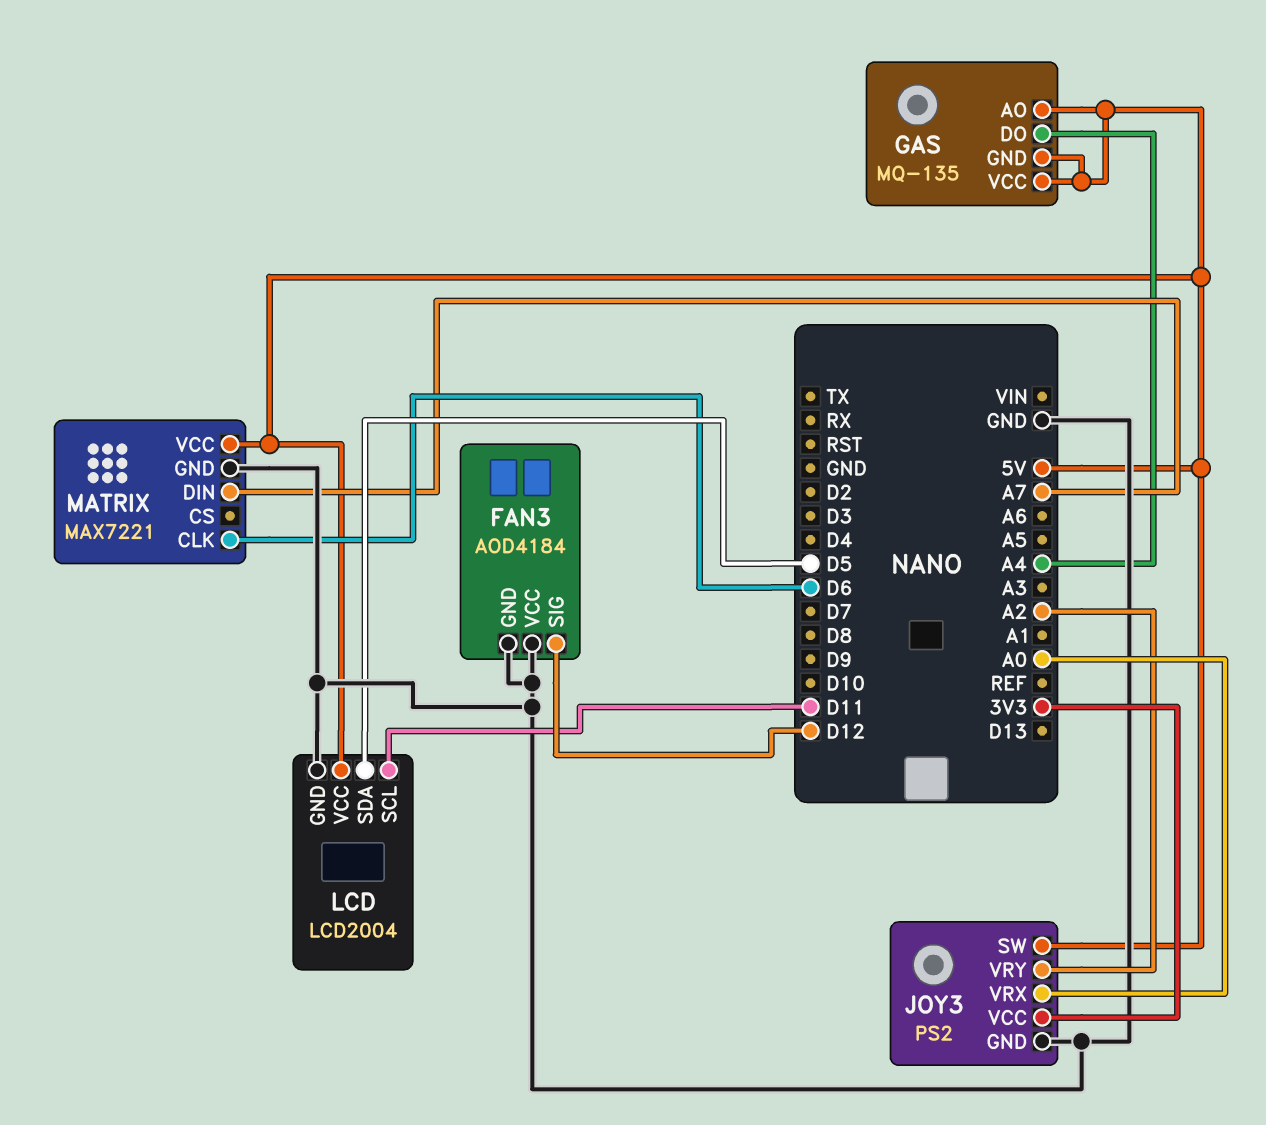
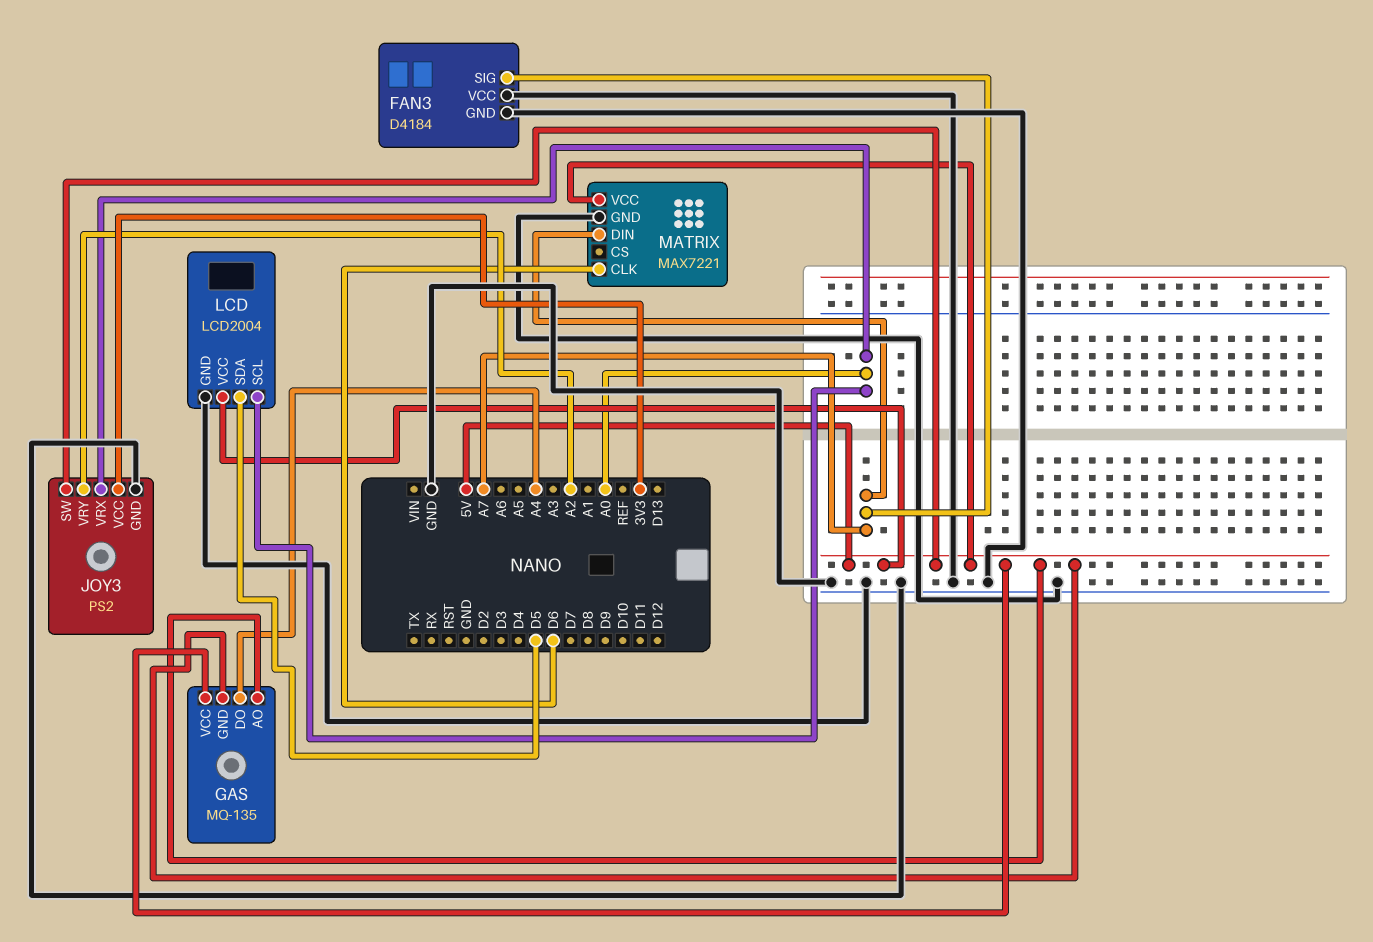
FAN3: AOD4184 -> D4184
FAN3 pin SIG: D12 -> A7
LCD pin SCL: D11 -> A0

